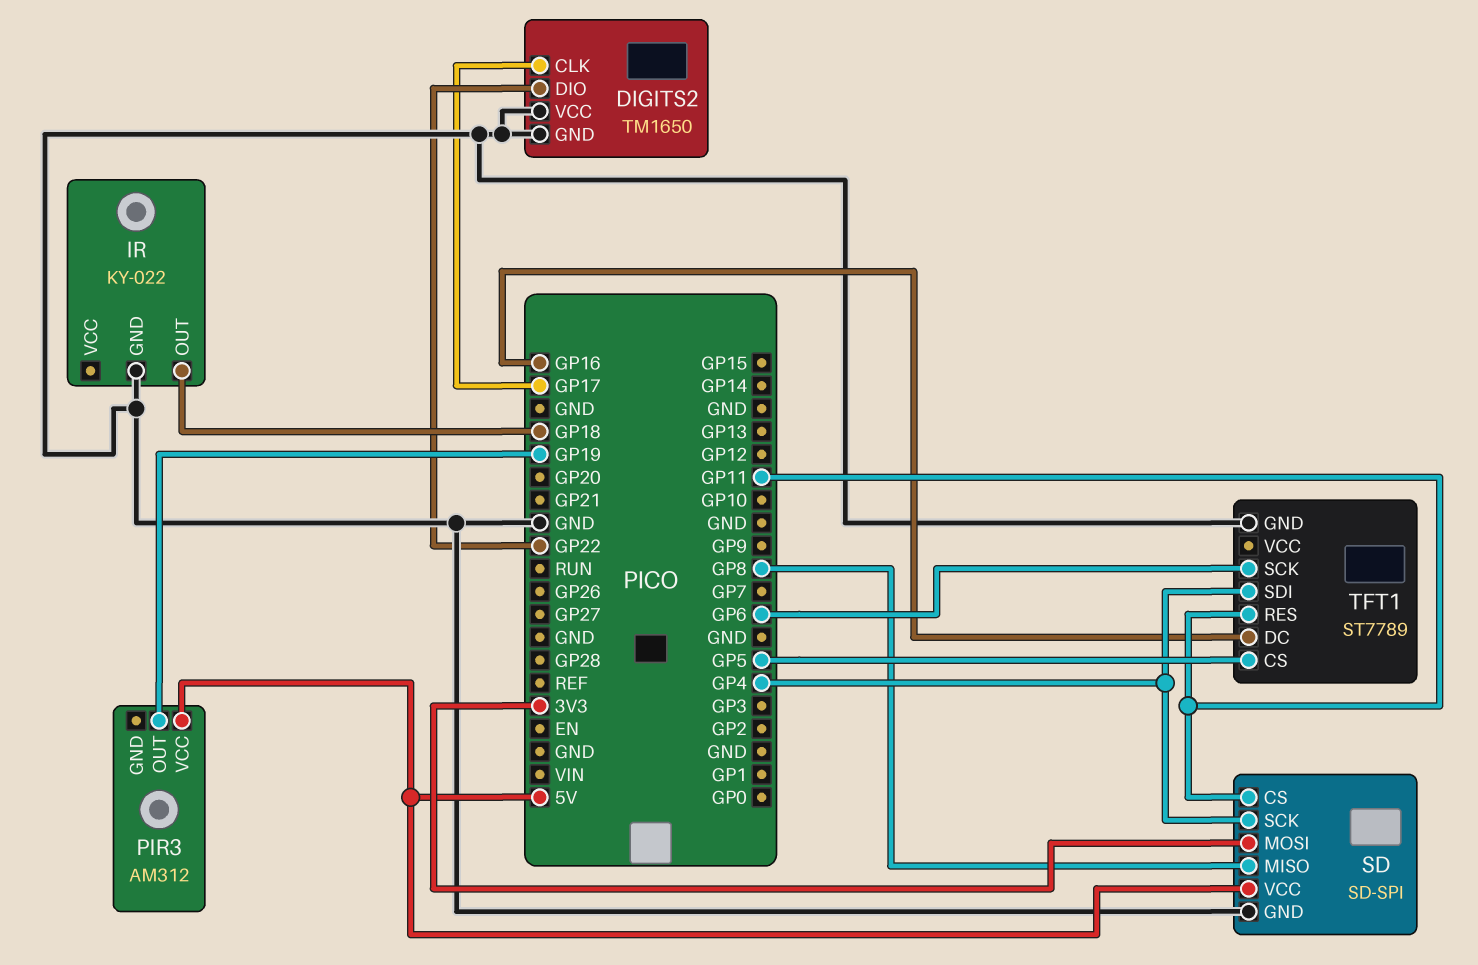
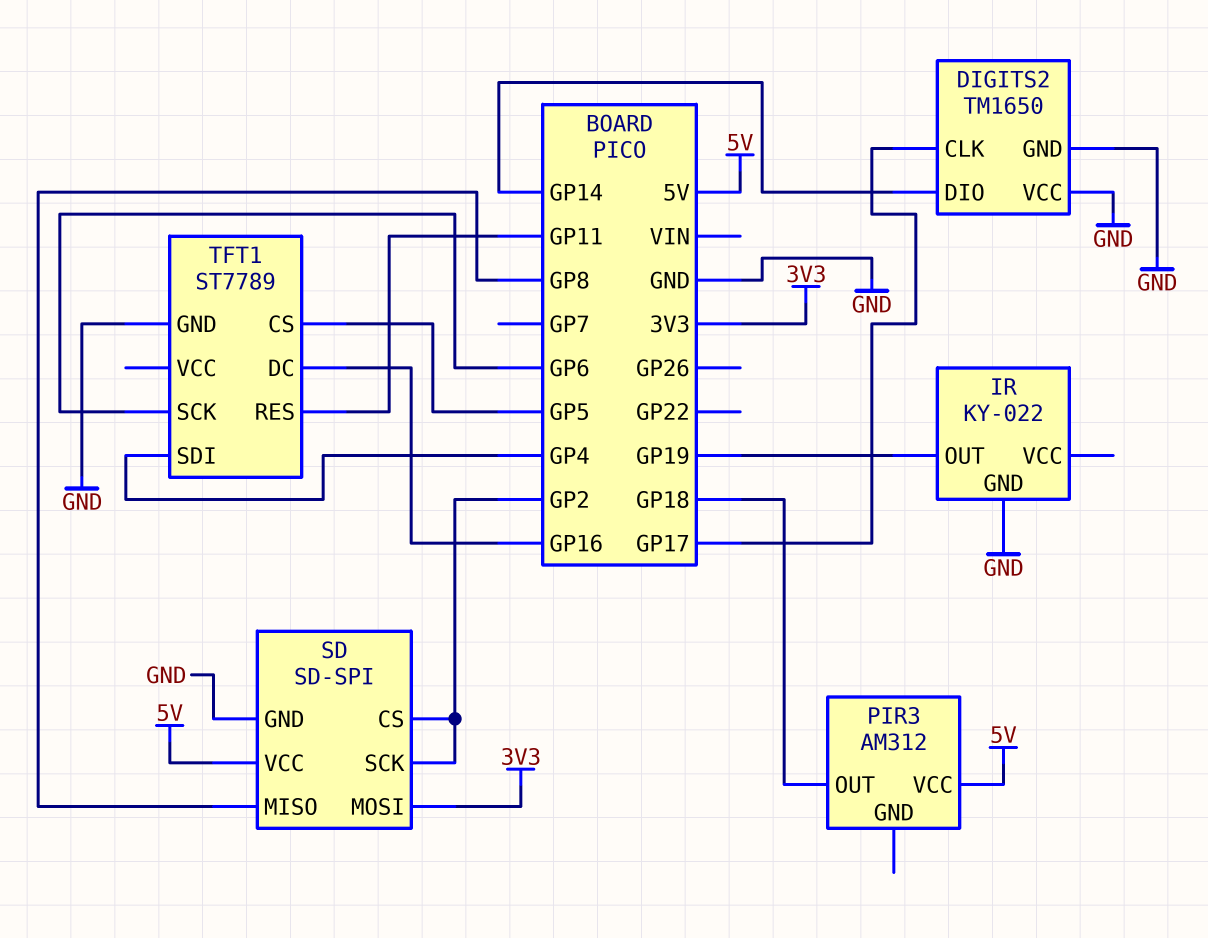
DIGITS2 pin DIO: GP22 -> GP14
IR pin OUT: GP18 -> GP19
PIR3 pin OUT: GP19 -> GP18
SD pin CS: GP11 -> GP2
SD pin SCK: GP4 -> GP2

